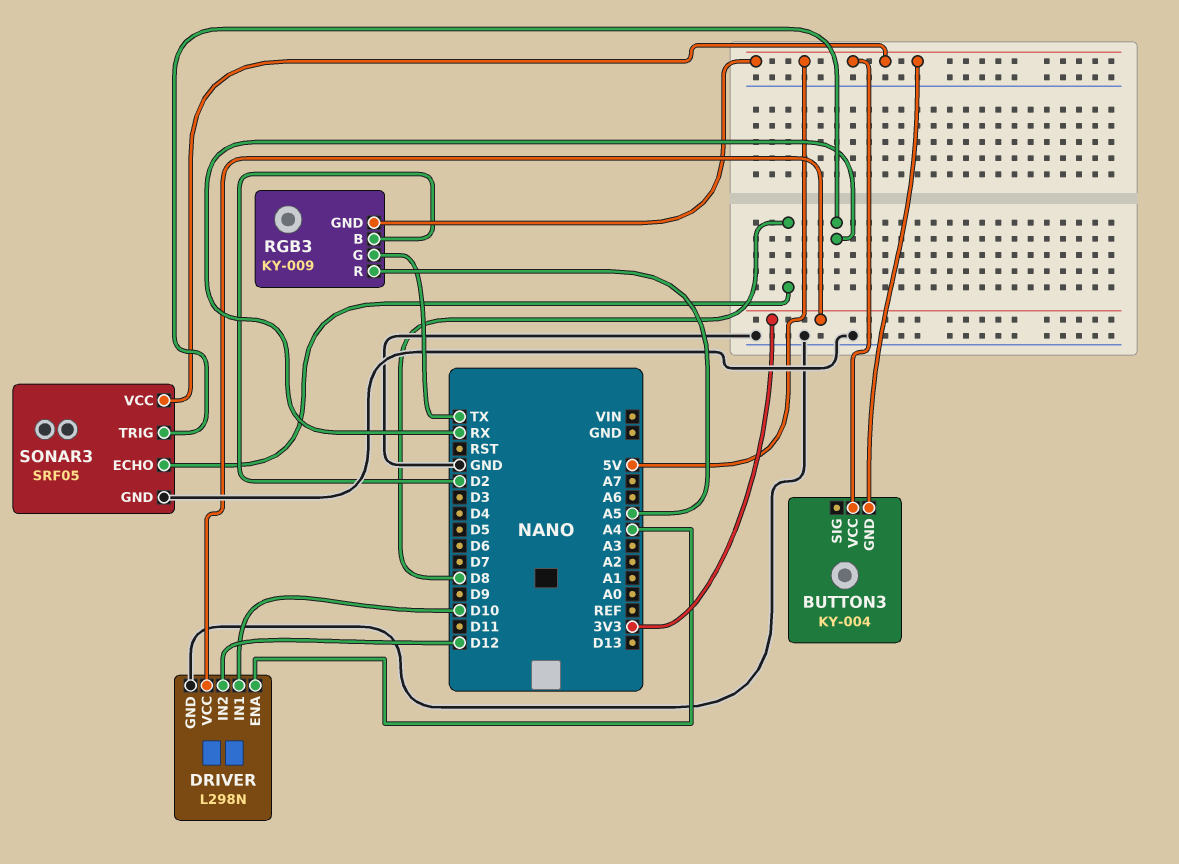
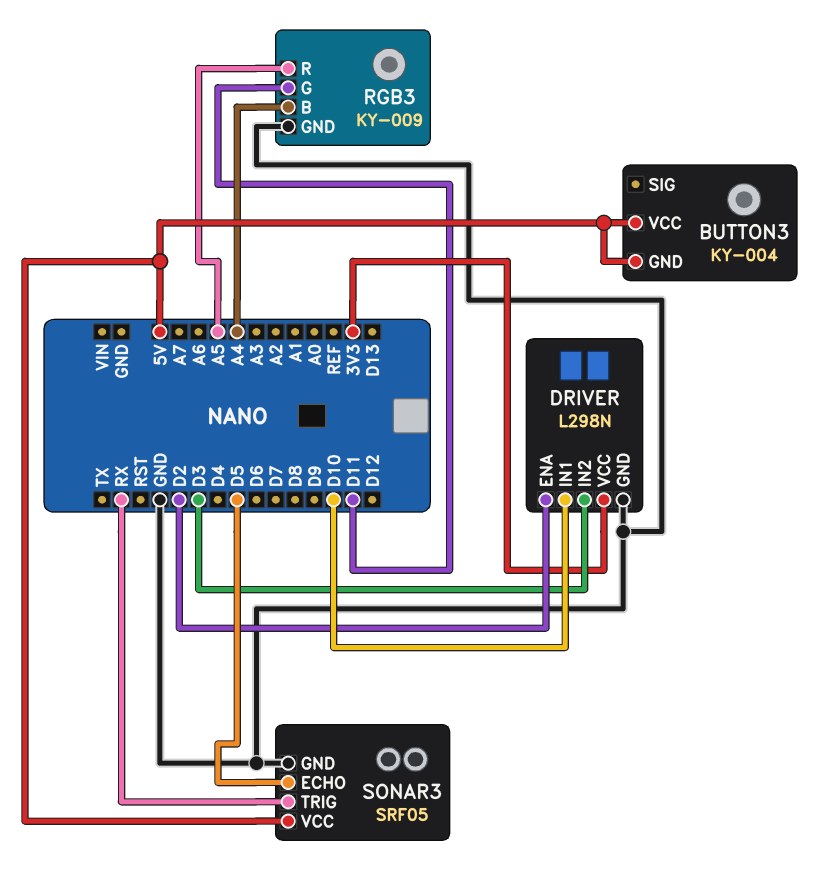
DRIVER pin ENA: A4 -> D2
DRIVER pin IN2: D12 -> D3
RGB3 pin B: D2 -> A4
RGB3 pin G: TX -> D11
RGB3 pin GND: 5V -> GND
SONAR3 pin ECHO: D8 -> D5

